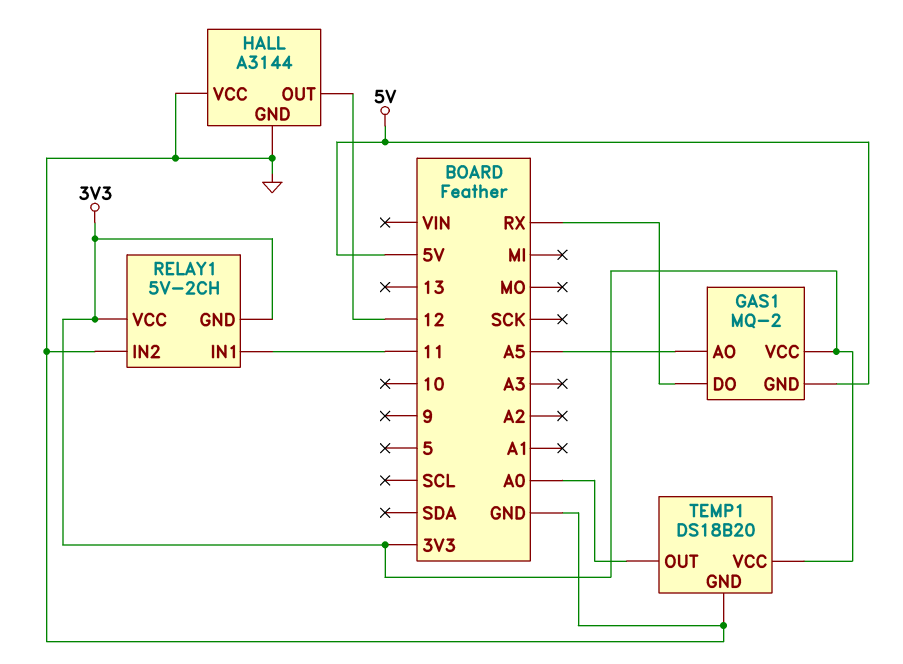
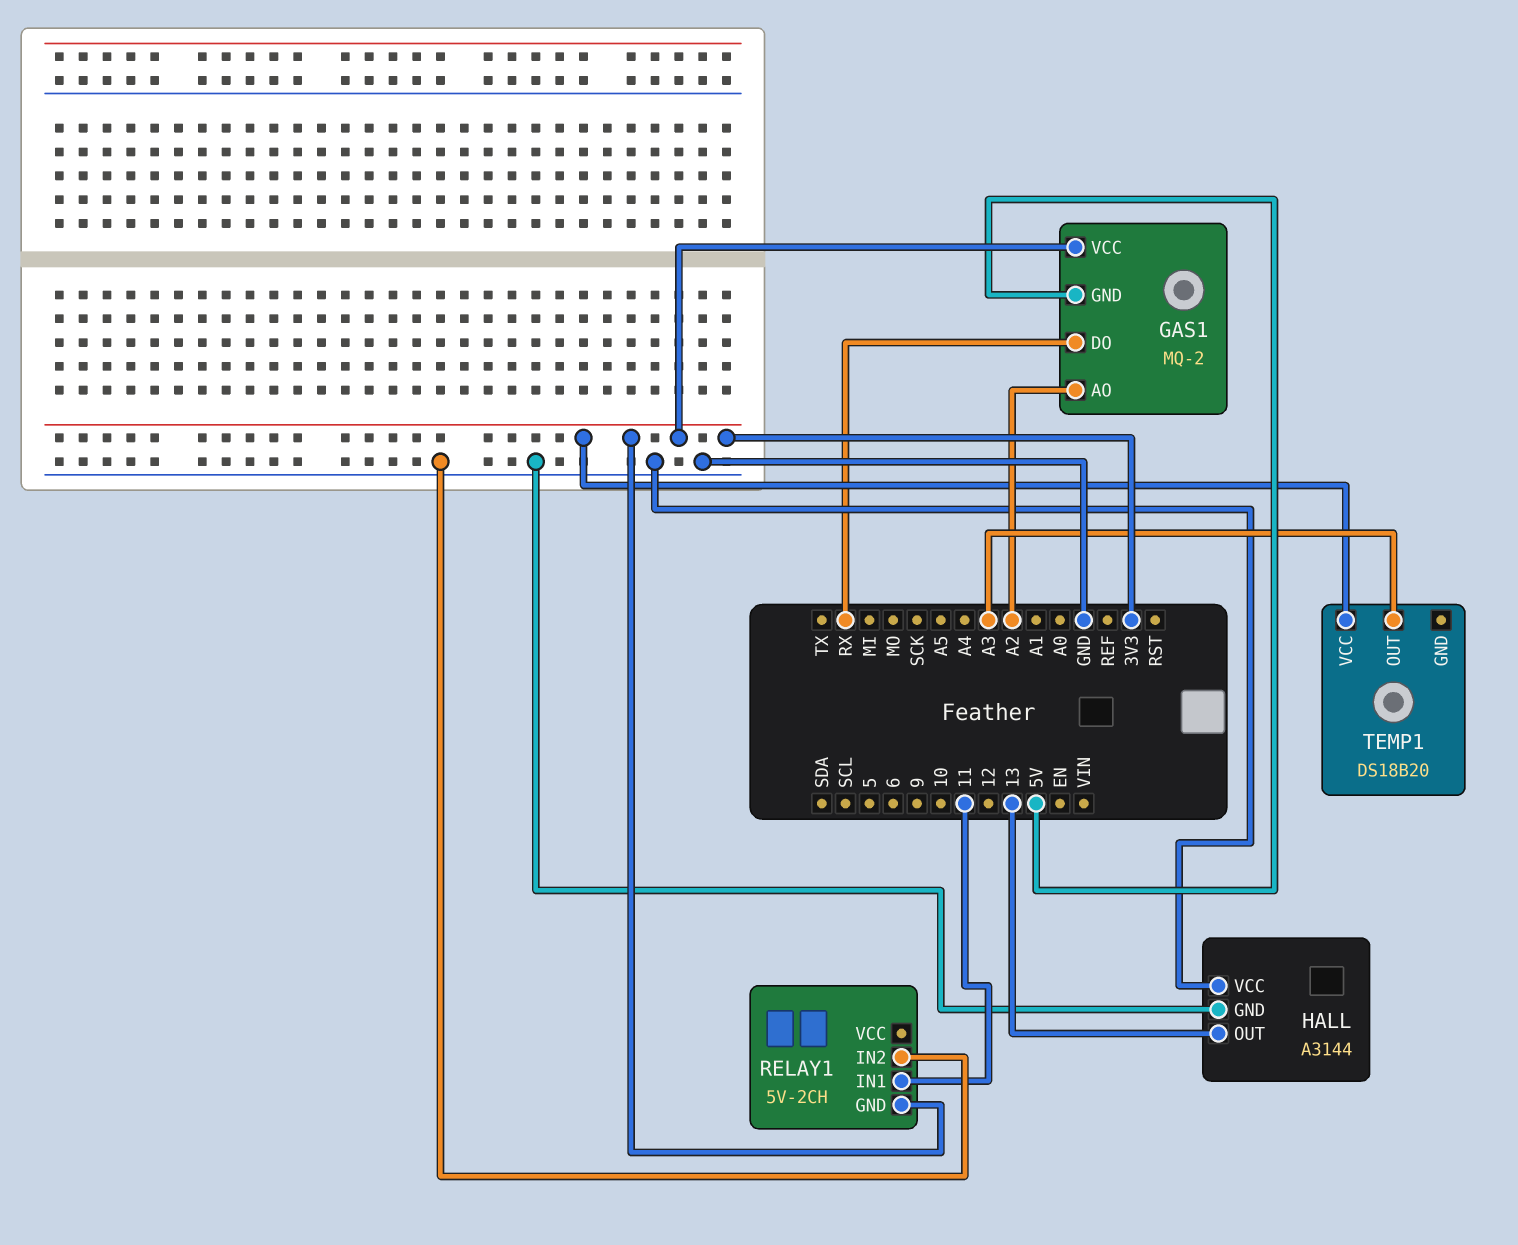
GAS1 pin AO: A5 -> A2
HALL pin OUT: 12 -> 13
RELAY1 pin VCC: 3V3 -> none
TEMP1 pin GND: GND -> none
TEMP1 pin OUT: A0 -> A3

